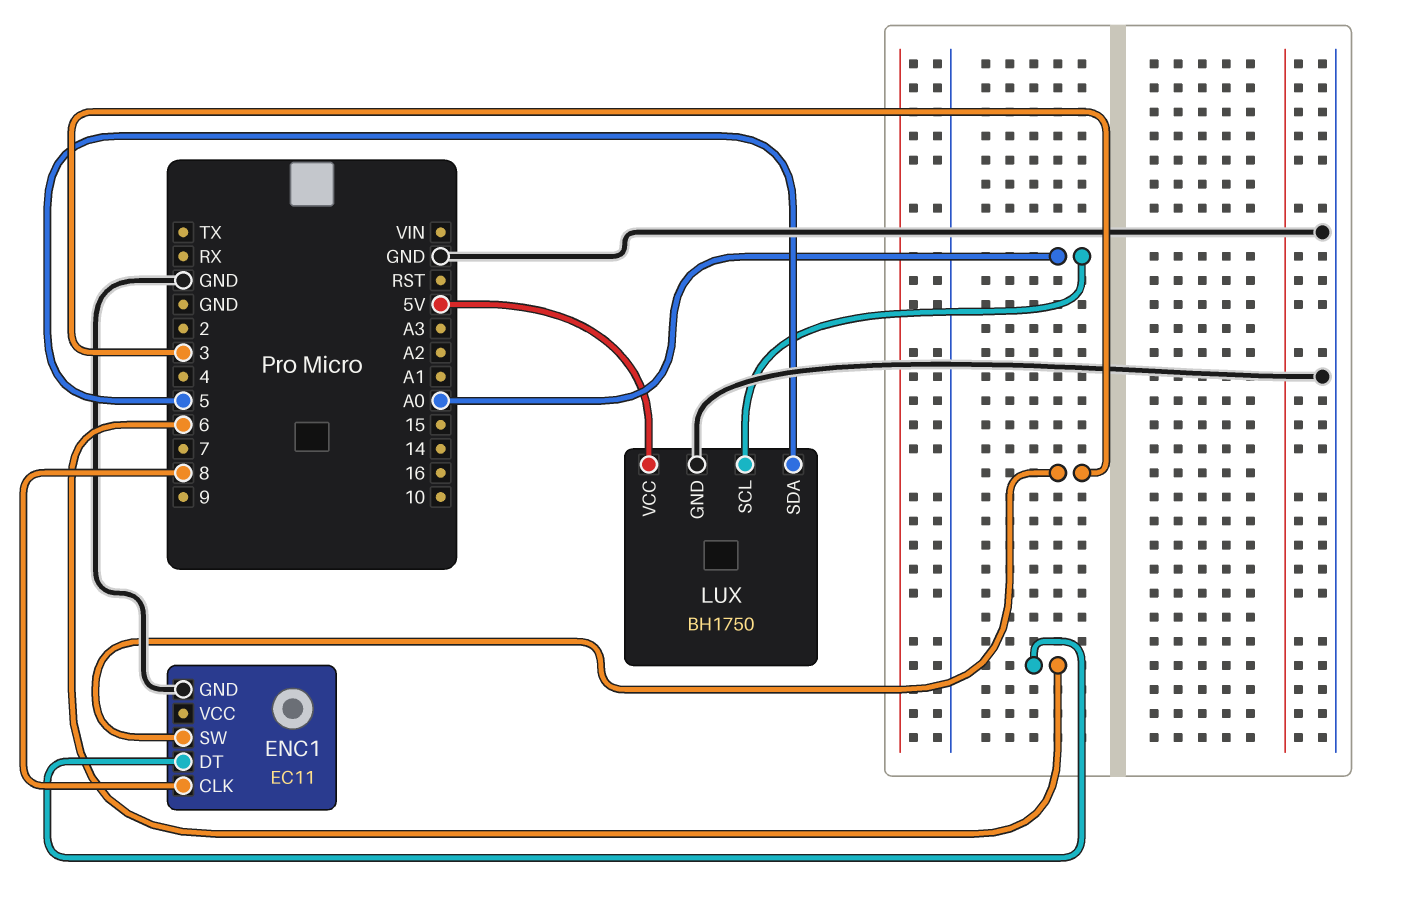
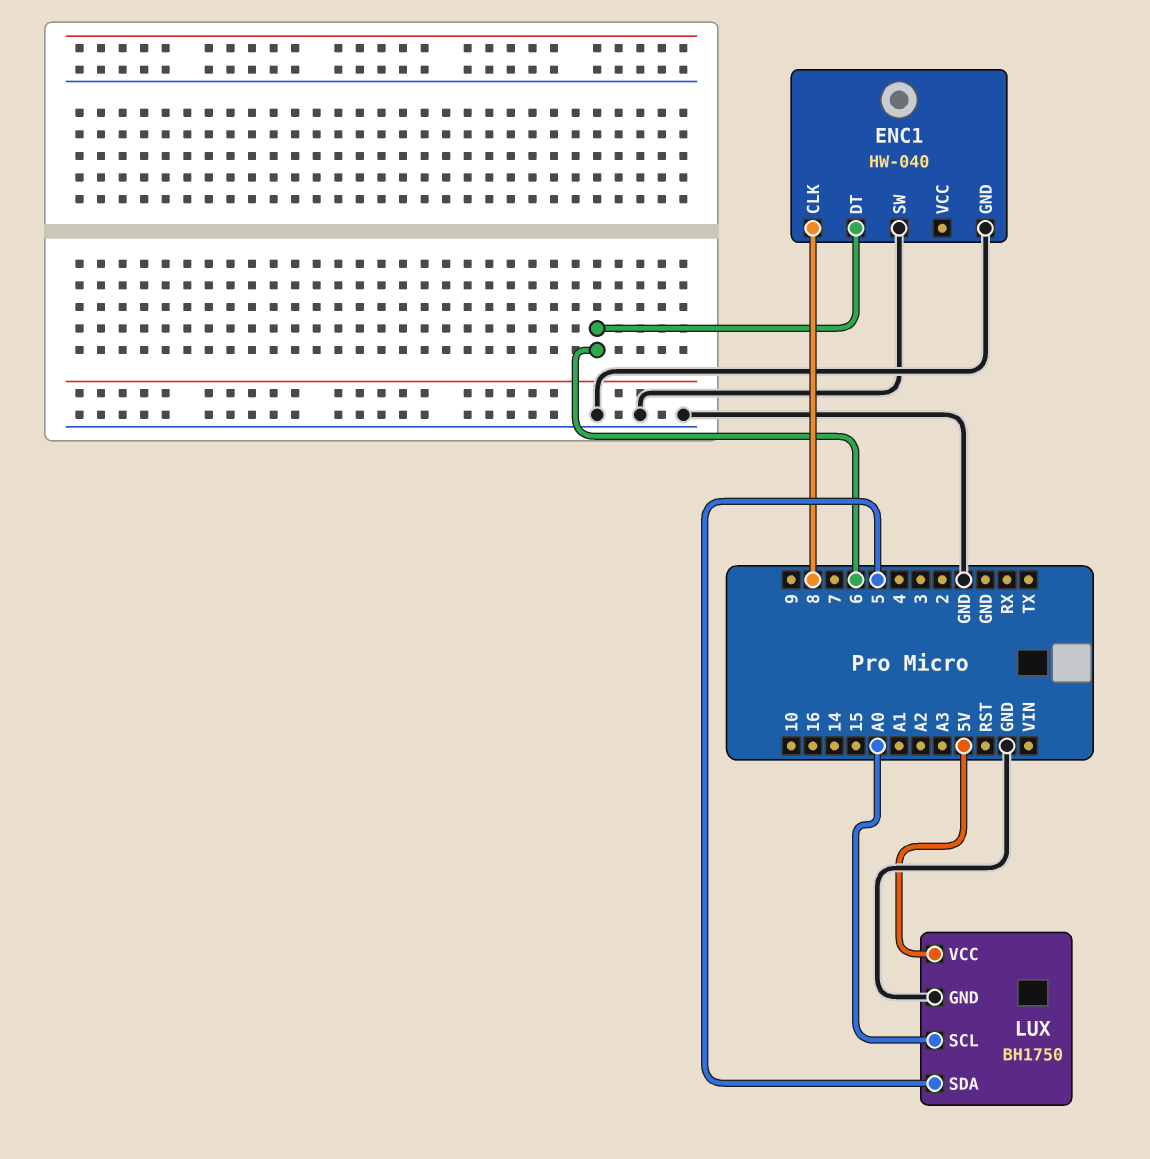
ENC1: EC11 -> HW-040
ENC1 pin SW: 3 -> GND

